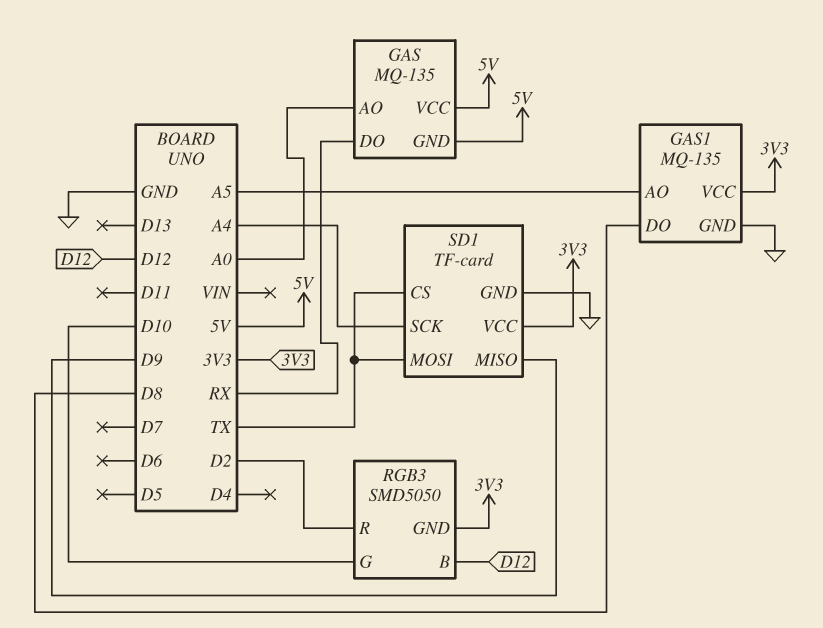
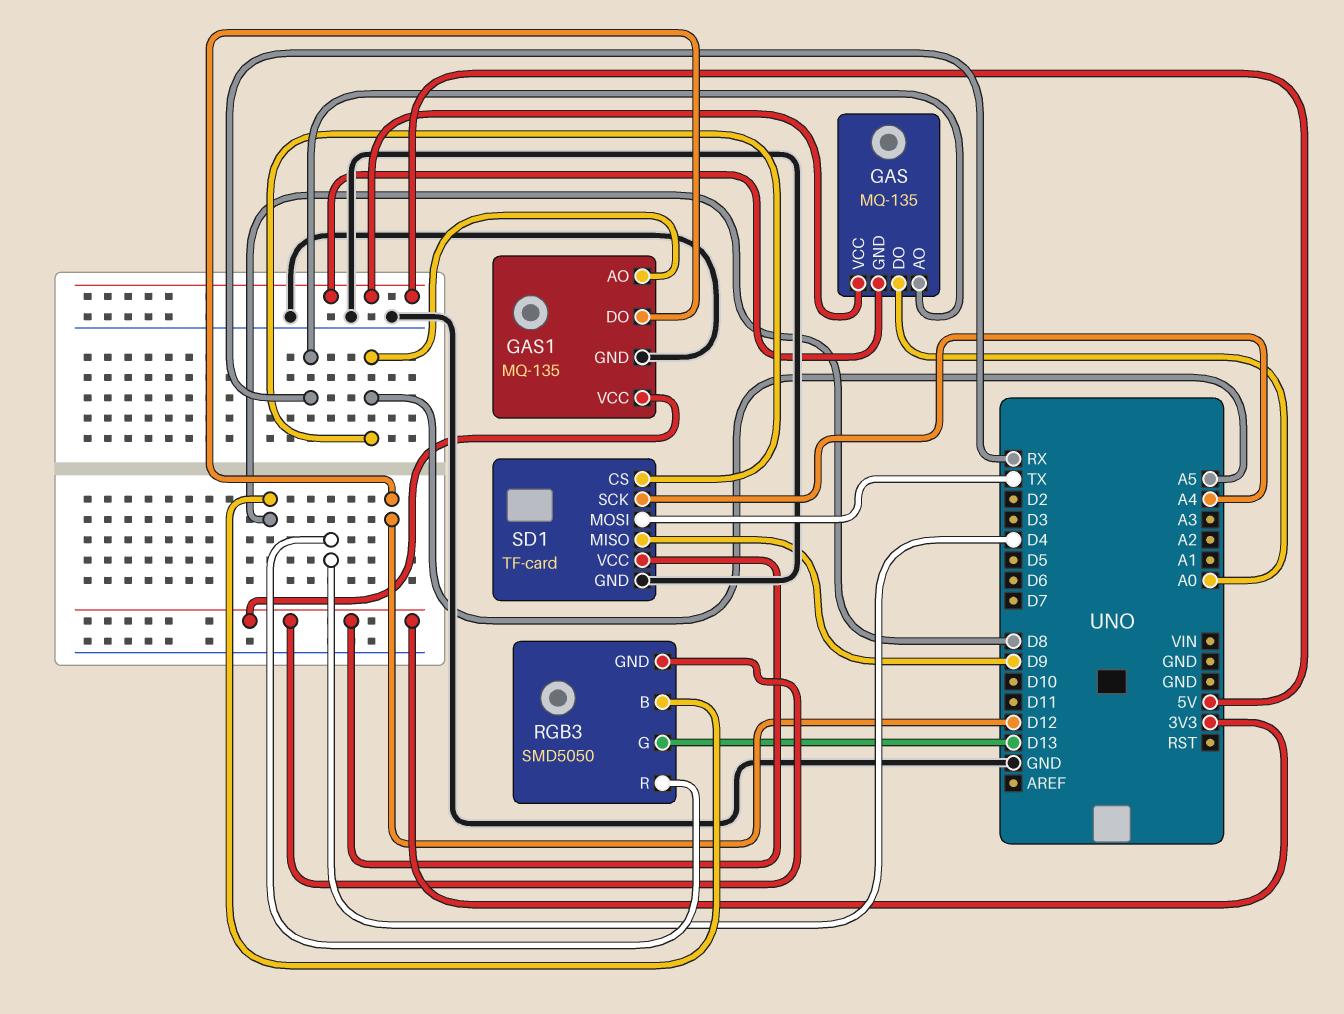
GAS pin AO: A0 -> RX
GAS pin DO: RX -> A0
GAS1 pin DO: D8 -> D12
RGB3 pin B: D12 -> D8
RGB3 pin G: D10 -> D13
RGB3 pin R: D2 -> D4
SD1 pin CS: TX -> A5

